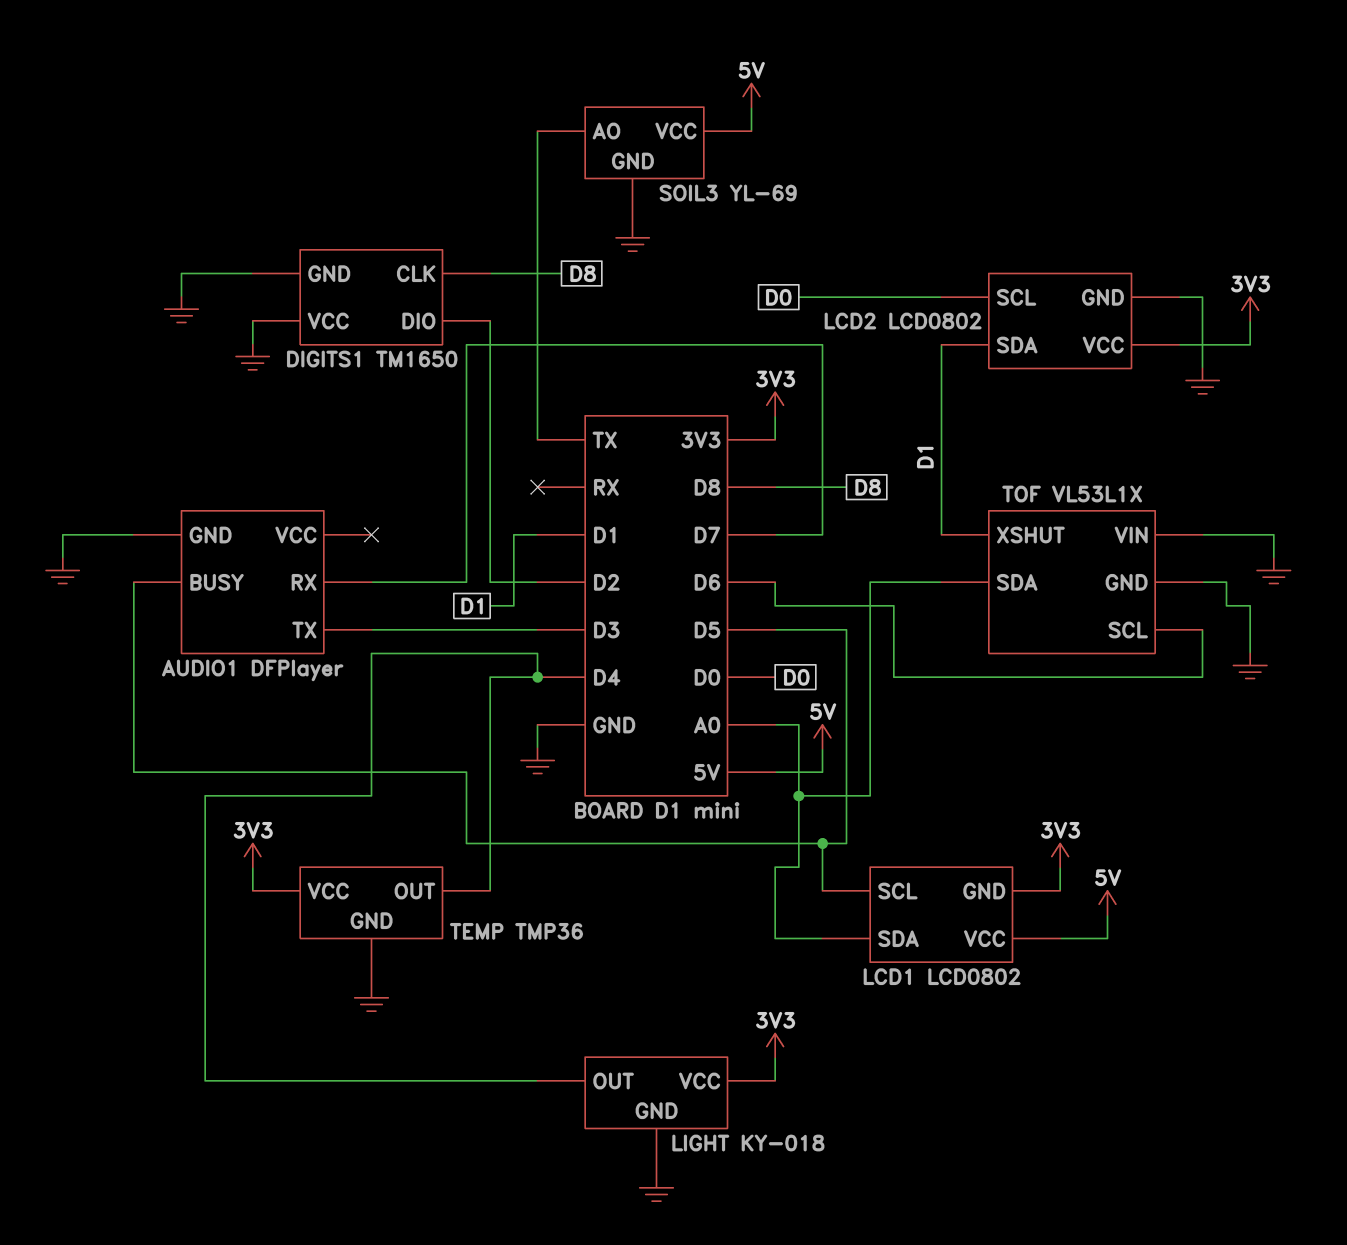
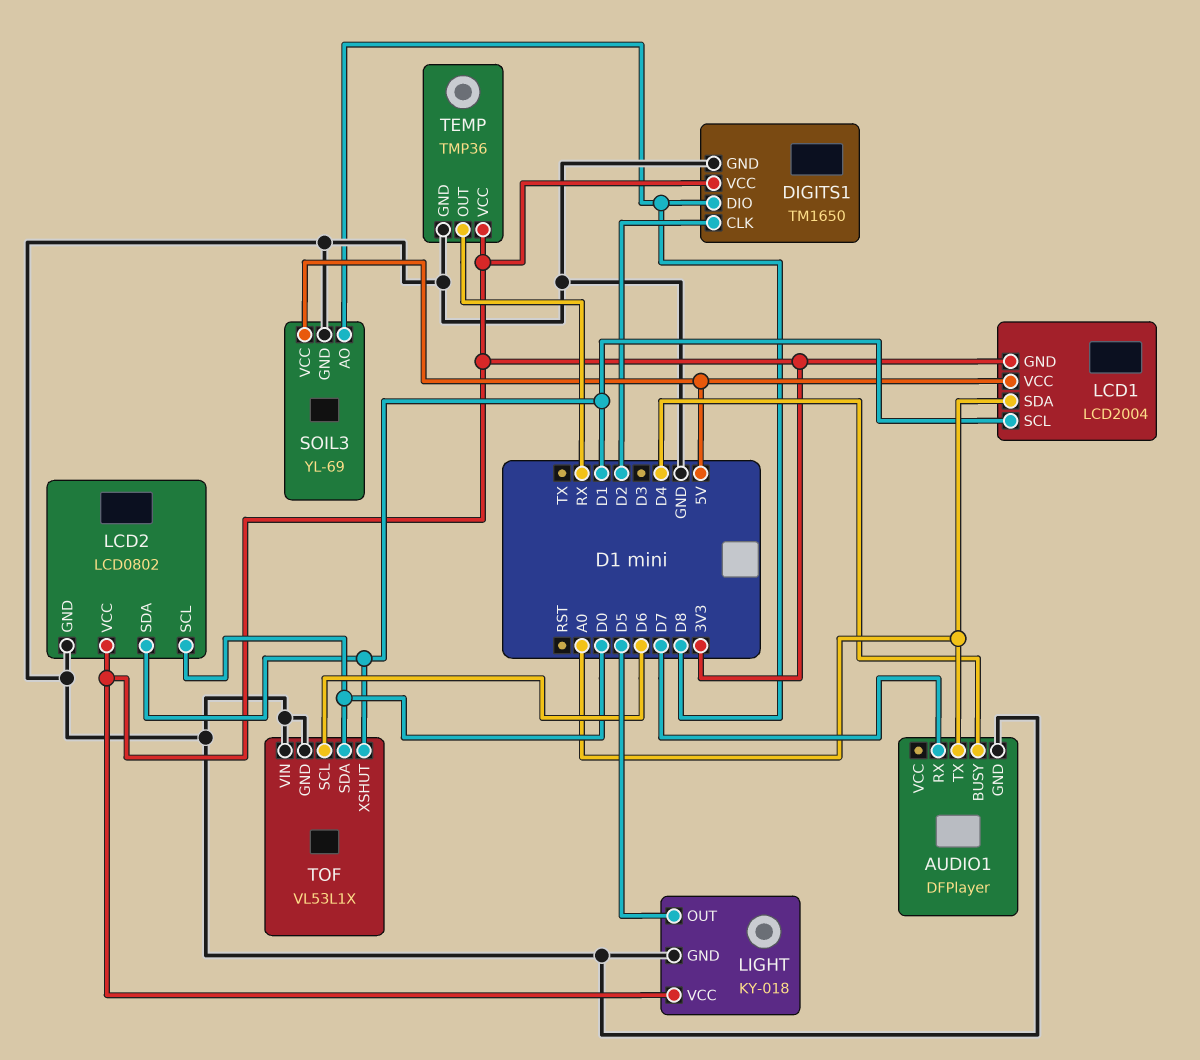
AUDIO1 pin BUSY: D5 -> D4
AUDIO1 pin TX: D3 -> A0
DIGITS1 pin CLK: D8 -> D2
DIGITS1 pin DIO: D2 -> D8
DIGITS1 pin VCC: GND -> 3V3
LCD1: LCD0802 -> LCD2004
LCD1 pin SCL: D5 -> D1
LIGHT pin OUT: D4 -> D5
SOIL3 pin AO: TX -> D8
TEMP pin OUT: D4 -> RX
TOF pin SDA: A0 -> D0

